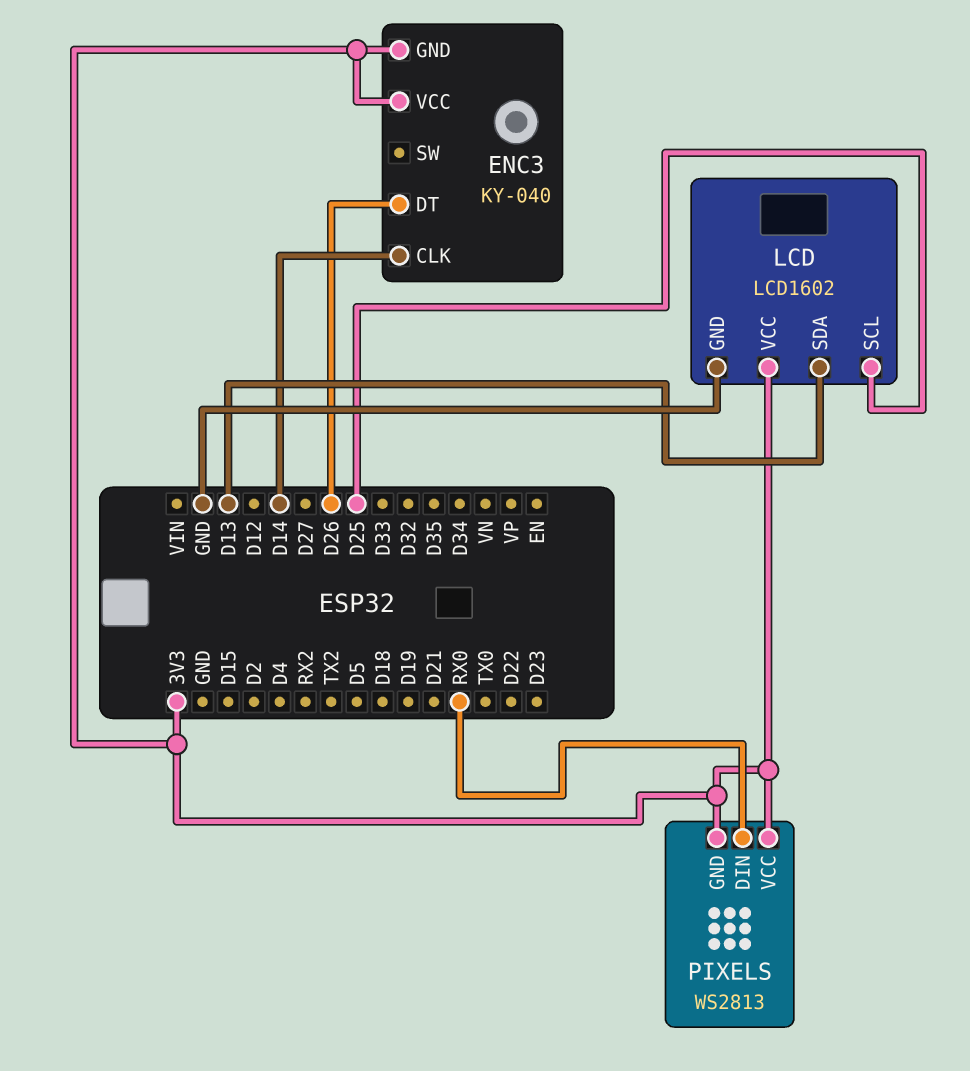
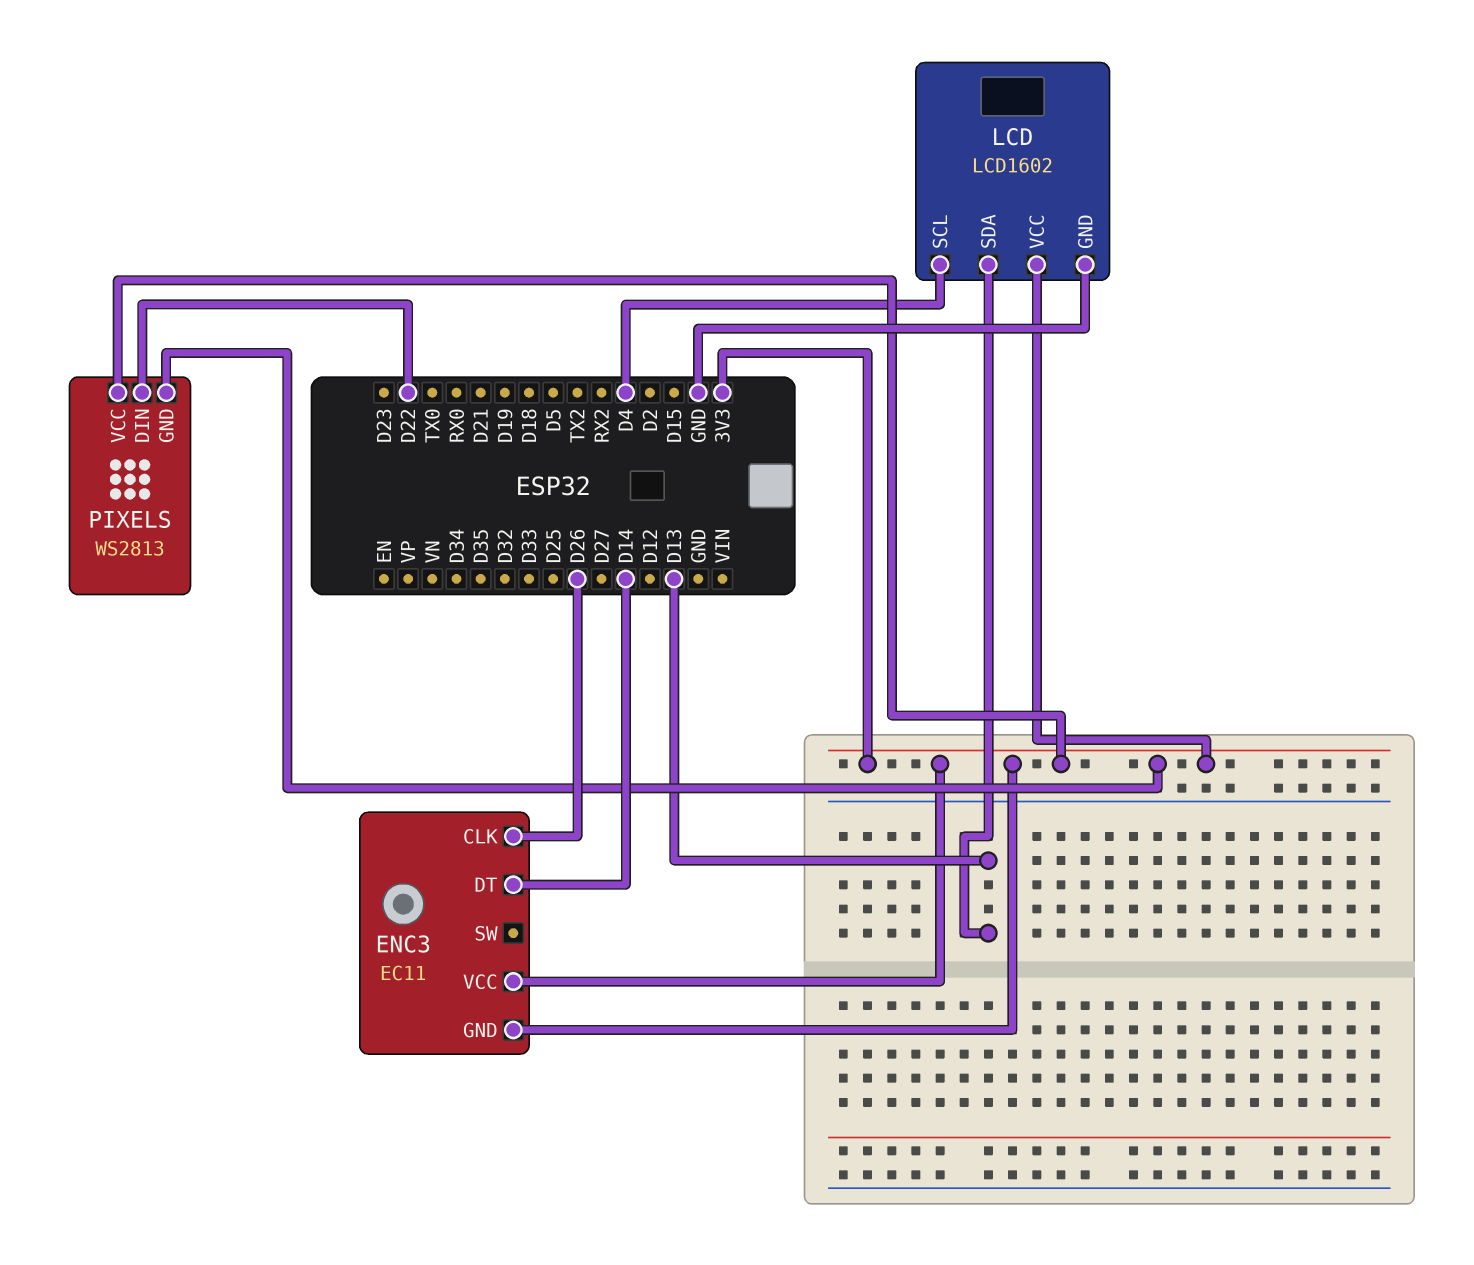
ENC3: KY-040 -> EC11
ENC3 pin CLK: D14 -> D26
ENC3 pin DT: D26 -> D14
LCD pin SCL: D25 -> D4
PIXELS pin DIN: RX0 -> D22

